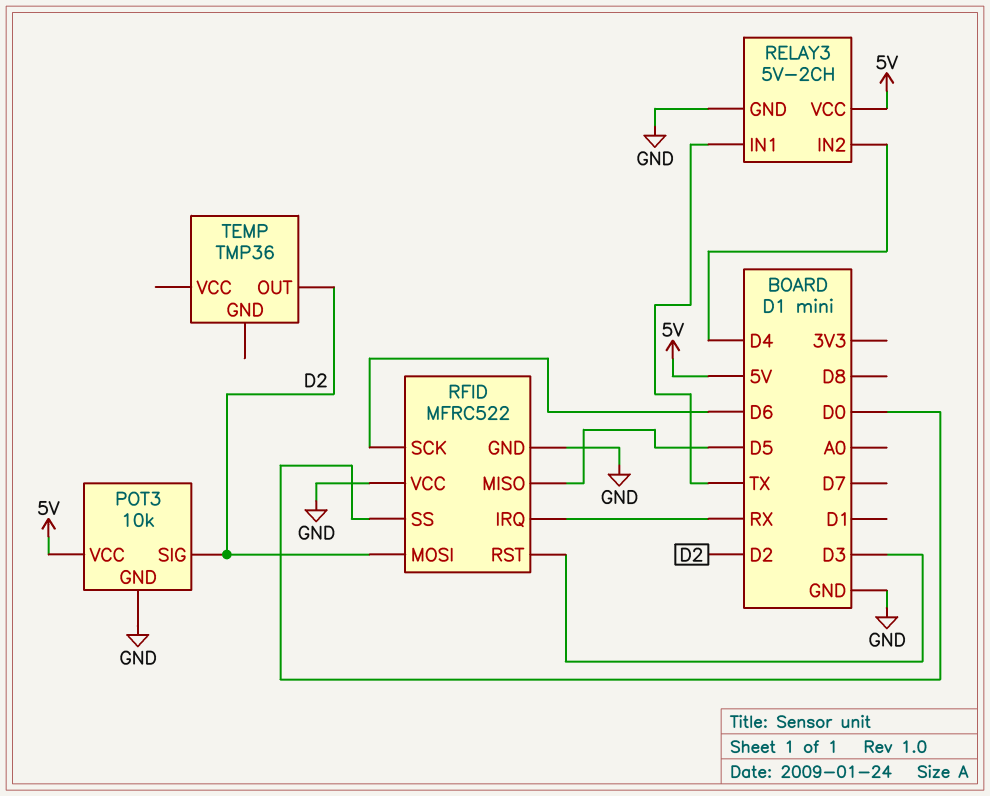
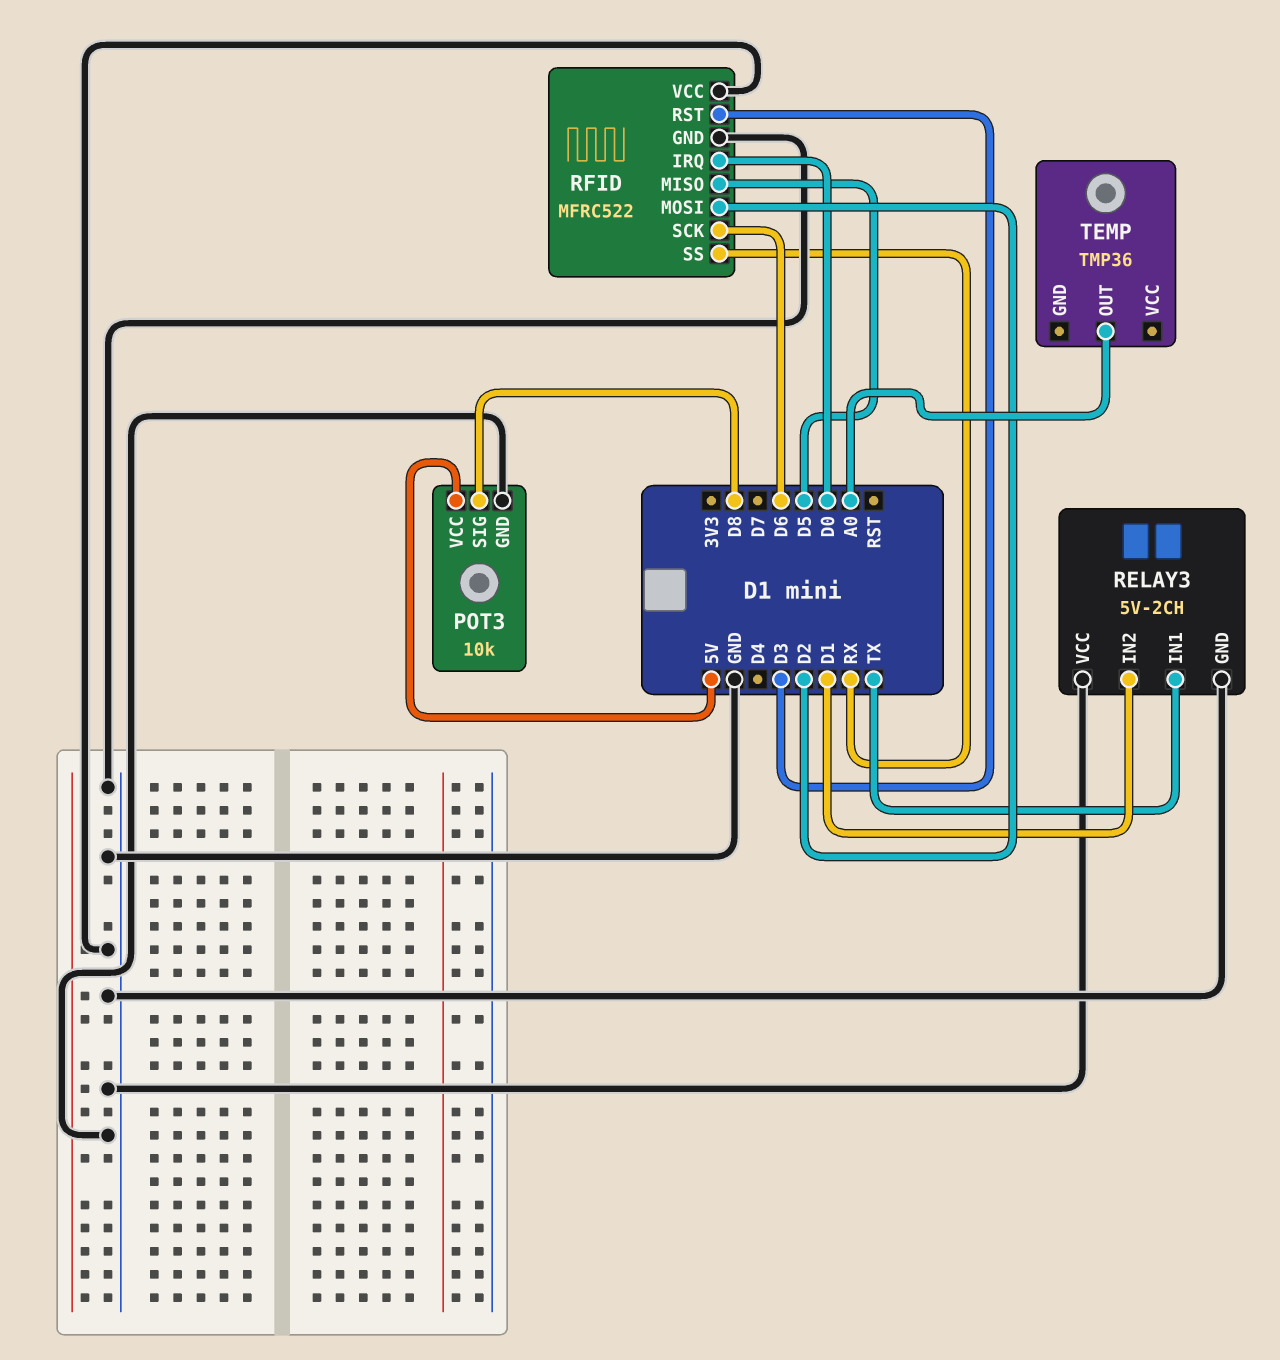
POT3 pin SIG: D2 -> D8
RELAY3 pin IN2: D4 -> D1
RELAY3 pin VCC: 5V -> GND
RFID pin IRQ: RX -> D0
RFID pin SS: D0 -> RX
TEMP pin OUT: D2 -> A0

